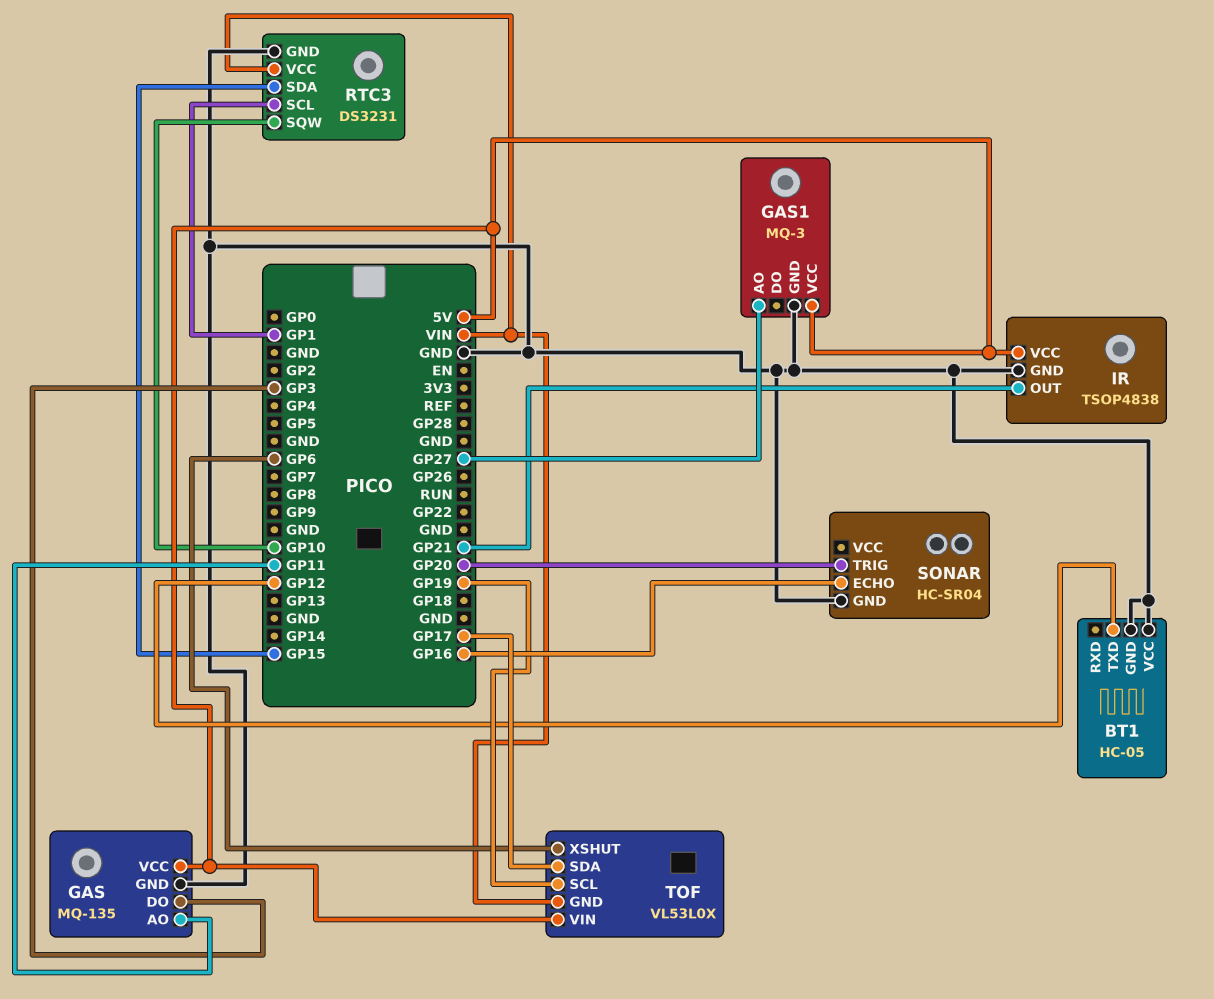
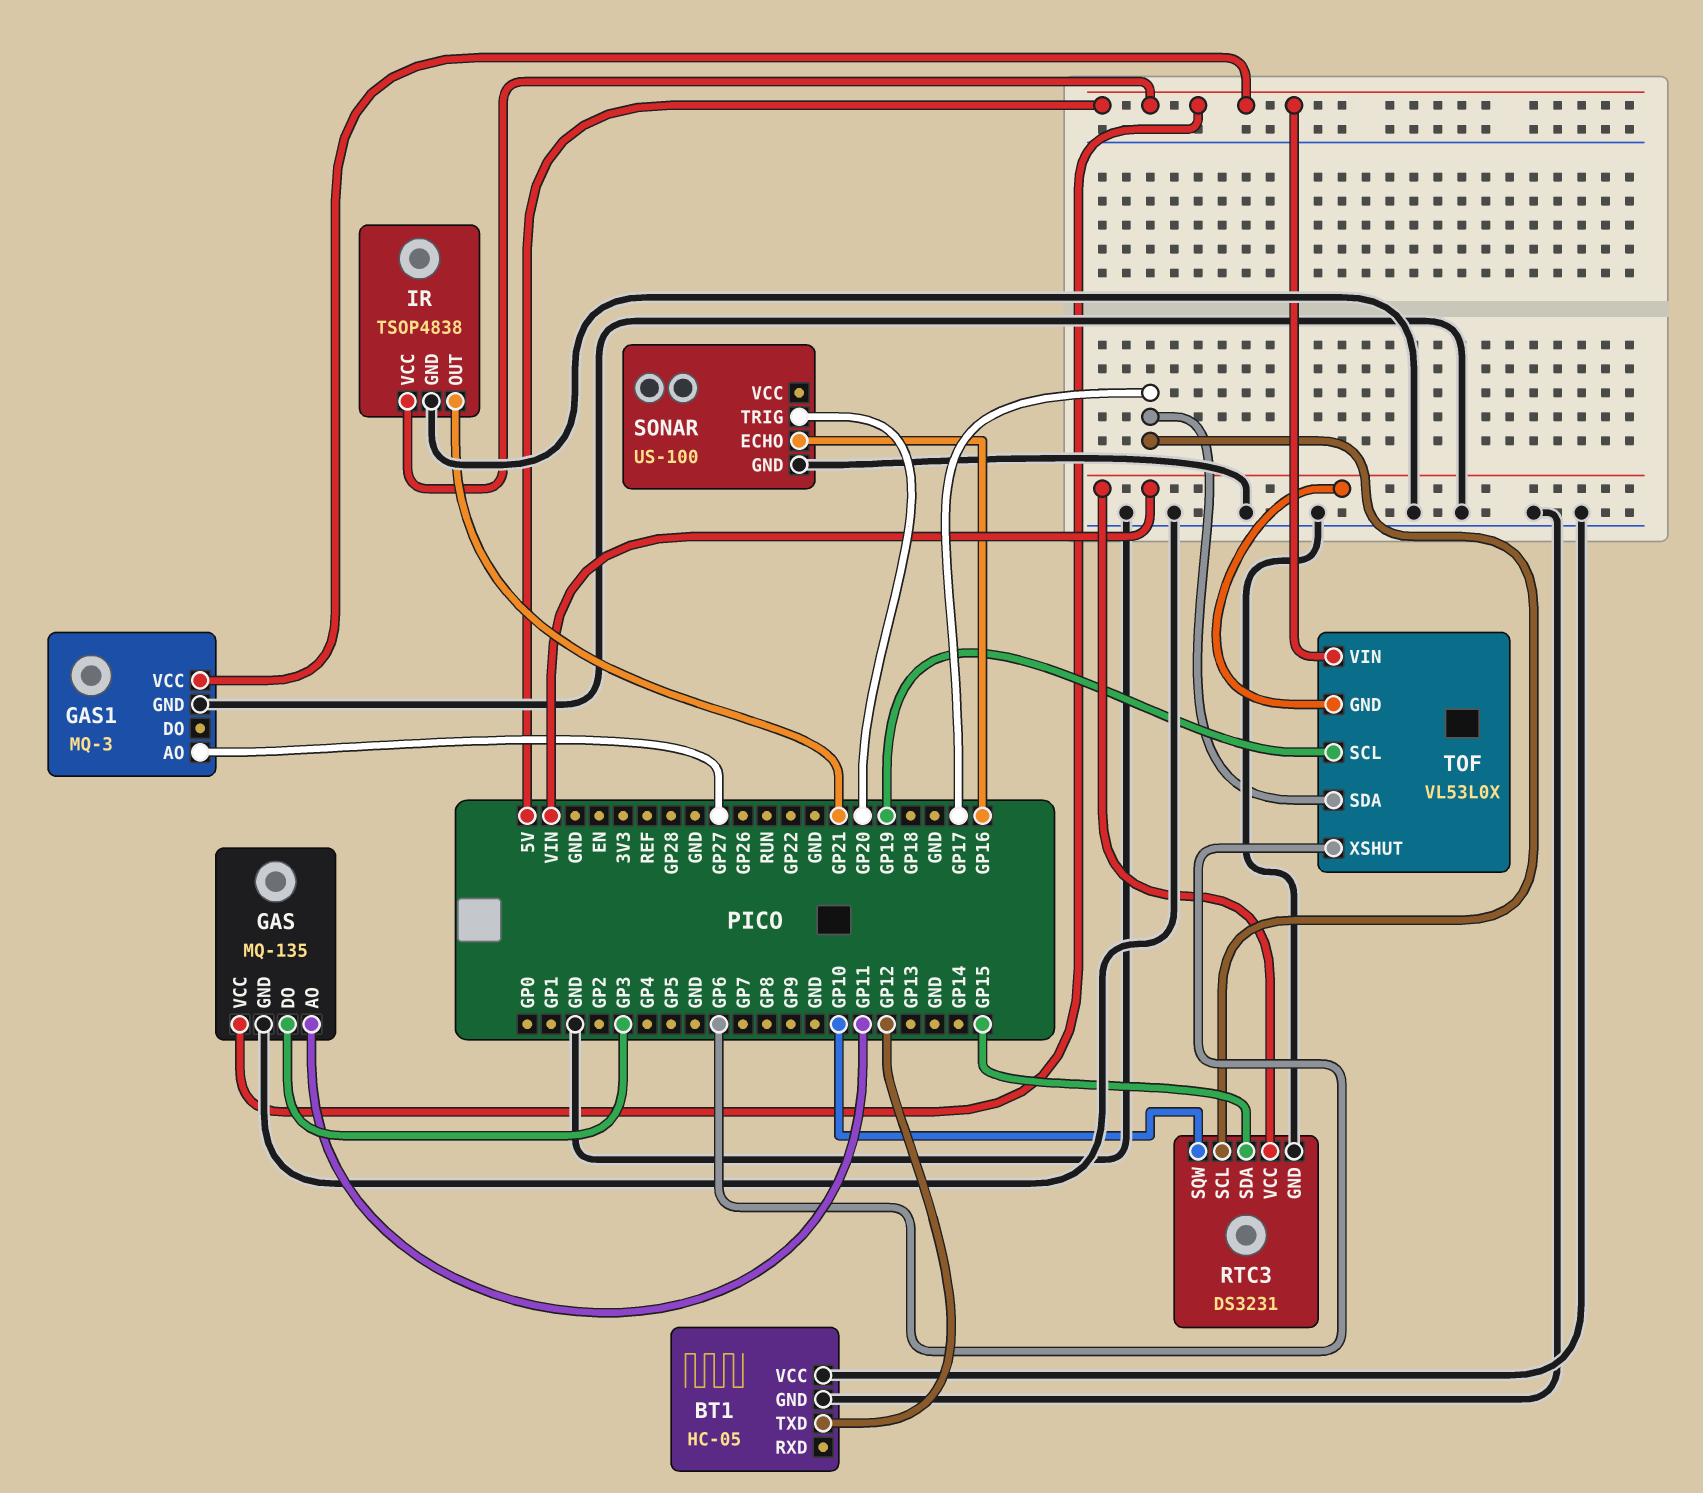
RTC3 pin SCL: GP1 -> GP17
SONAR: HC-SR04 -> US-100

